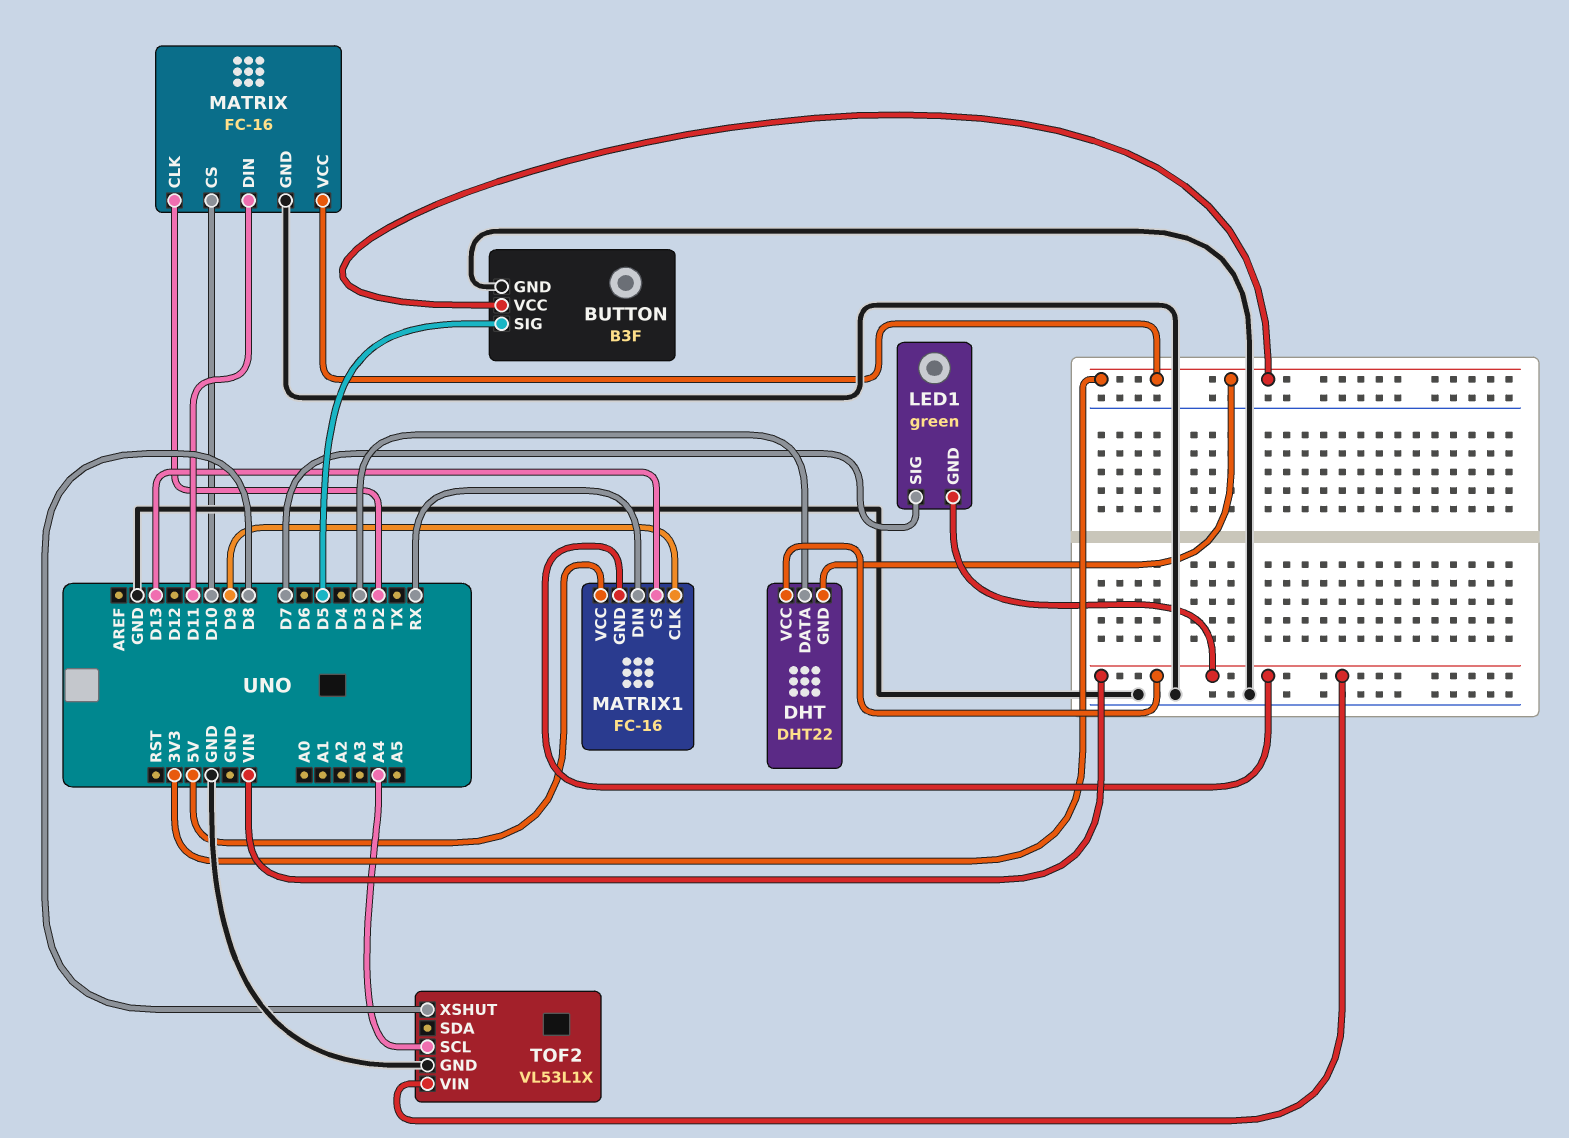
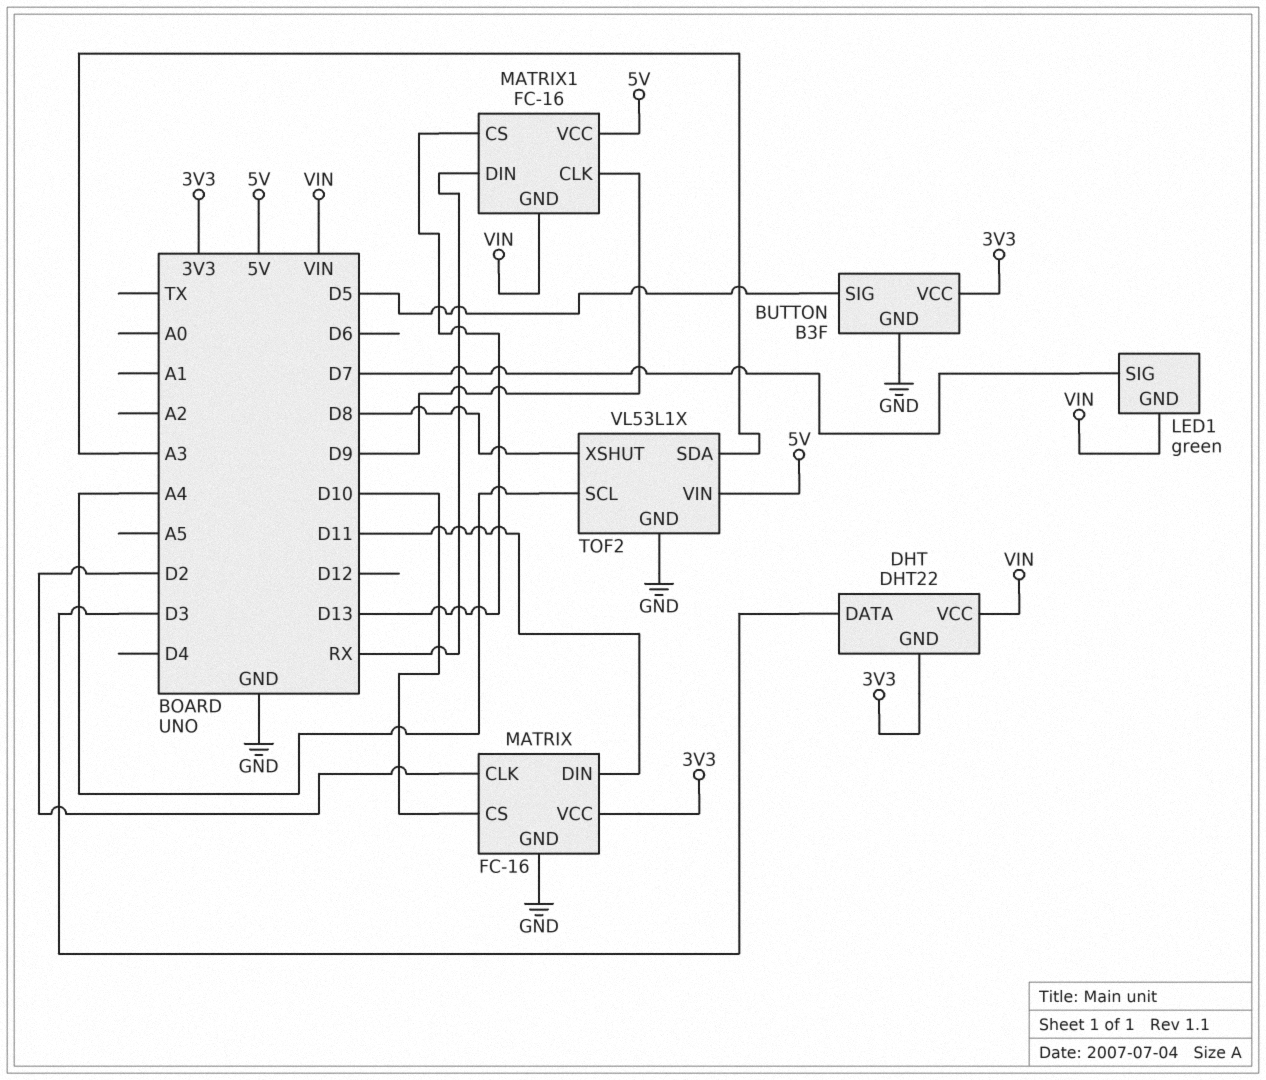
TOF2 pin SDA: none -> A3
TOF2 pin VIN: VIN -> 5V

